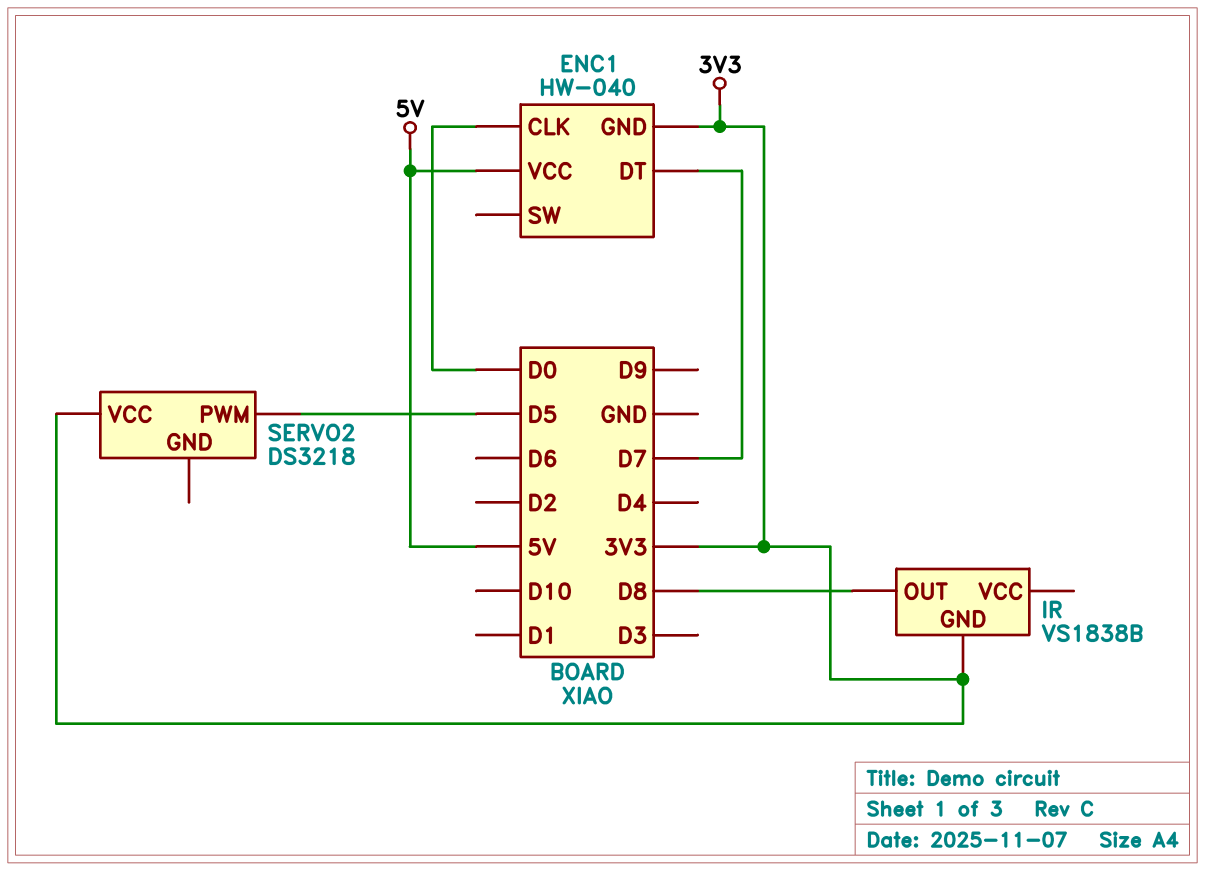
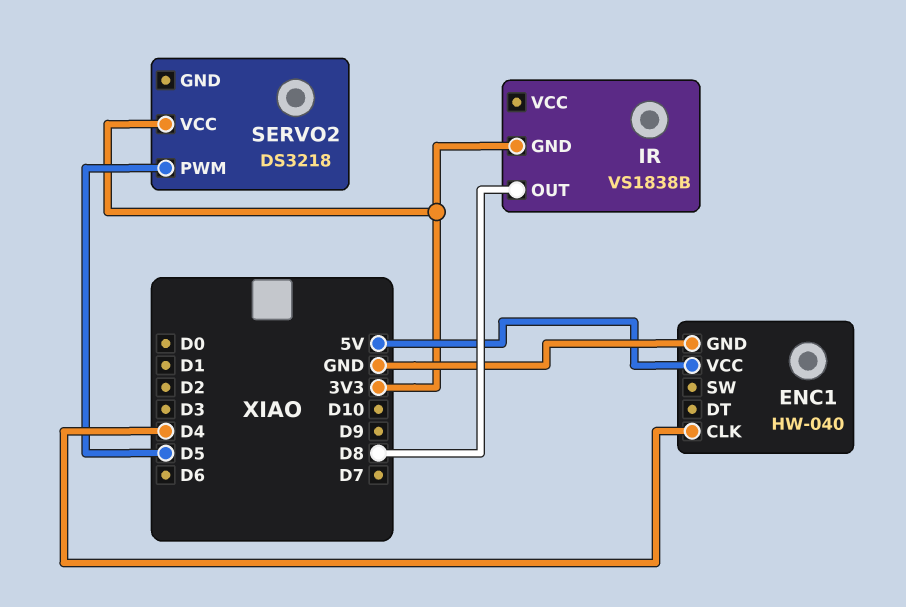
ENC1 pin CLK: D0 -> D4
ENC1 pin DT: D7 -> none
ENC1 pin GND: 3V3 -> GND

